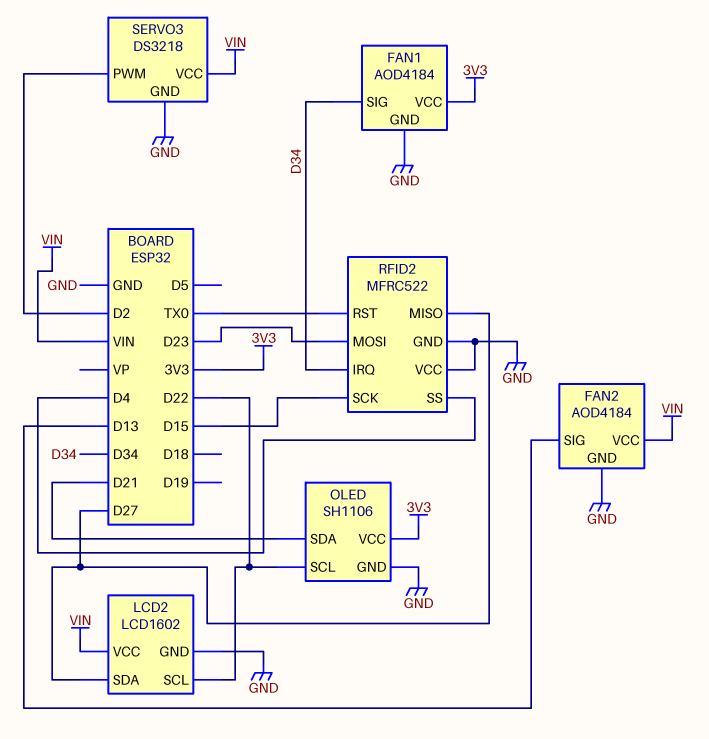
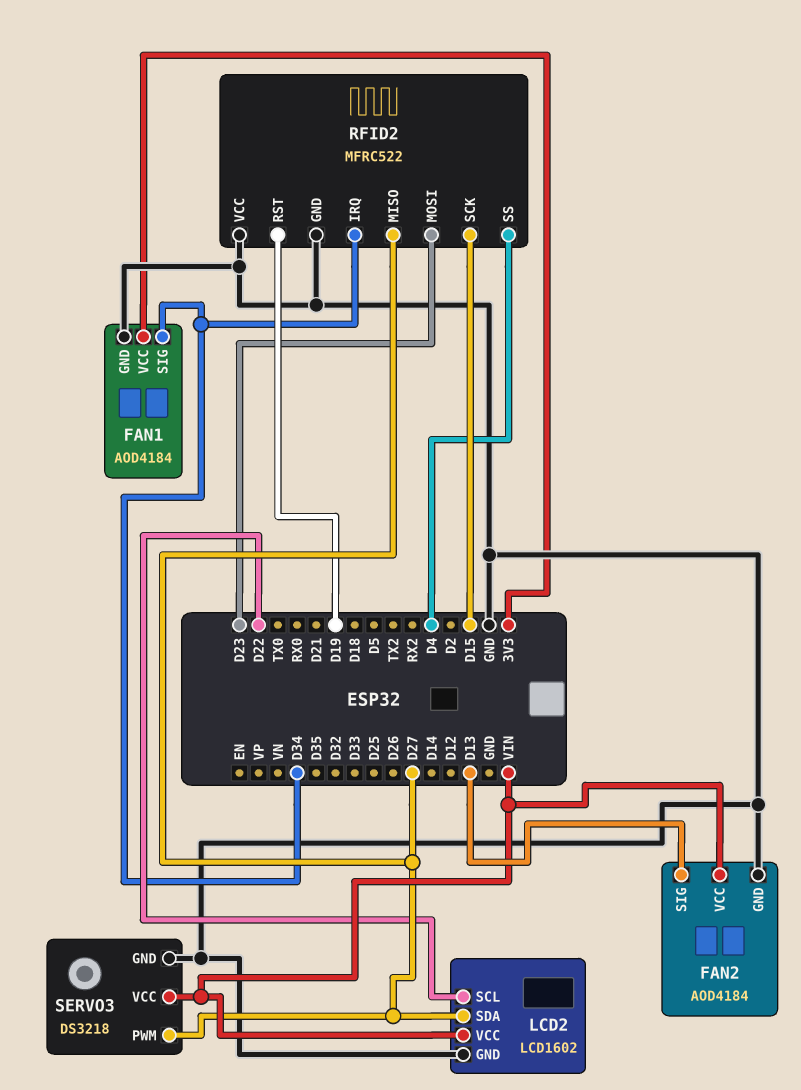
OLED: SH1106 -> none
OLED pin GND: GND -> none
OLED pin SCL: D22 -> none
OLED pin SDA: D21 -> none
OLED pin VCC: 3V3 -> none
RFID2 pin RST: TX0 -> D19
SERVO3 pin PWM: D2 -> D27

